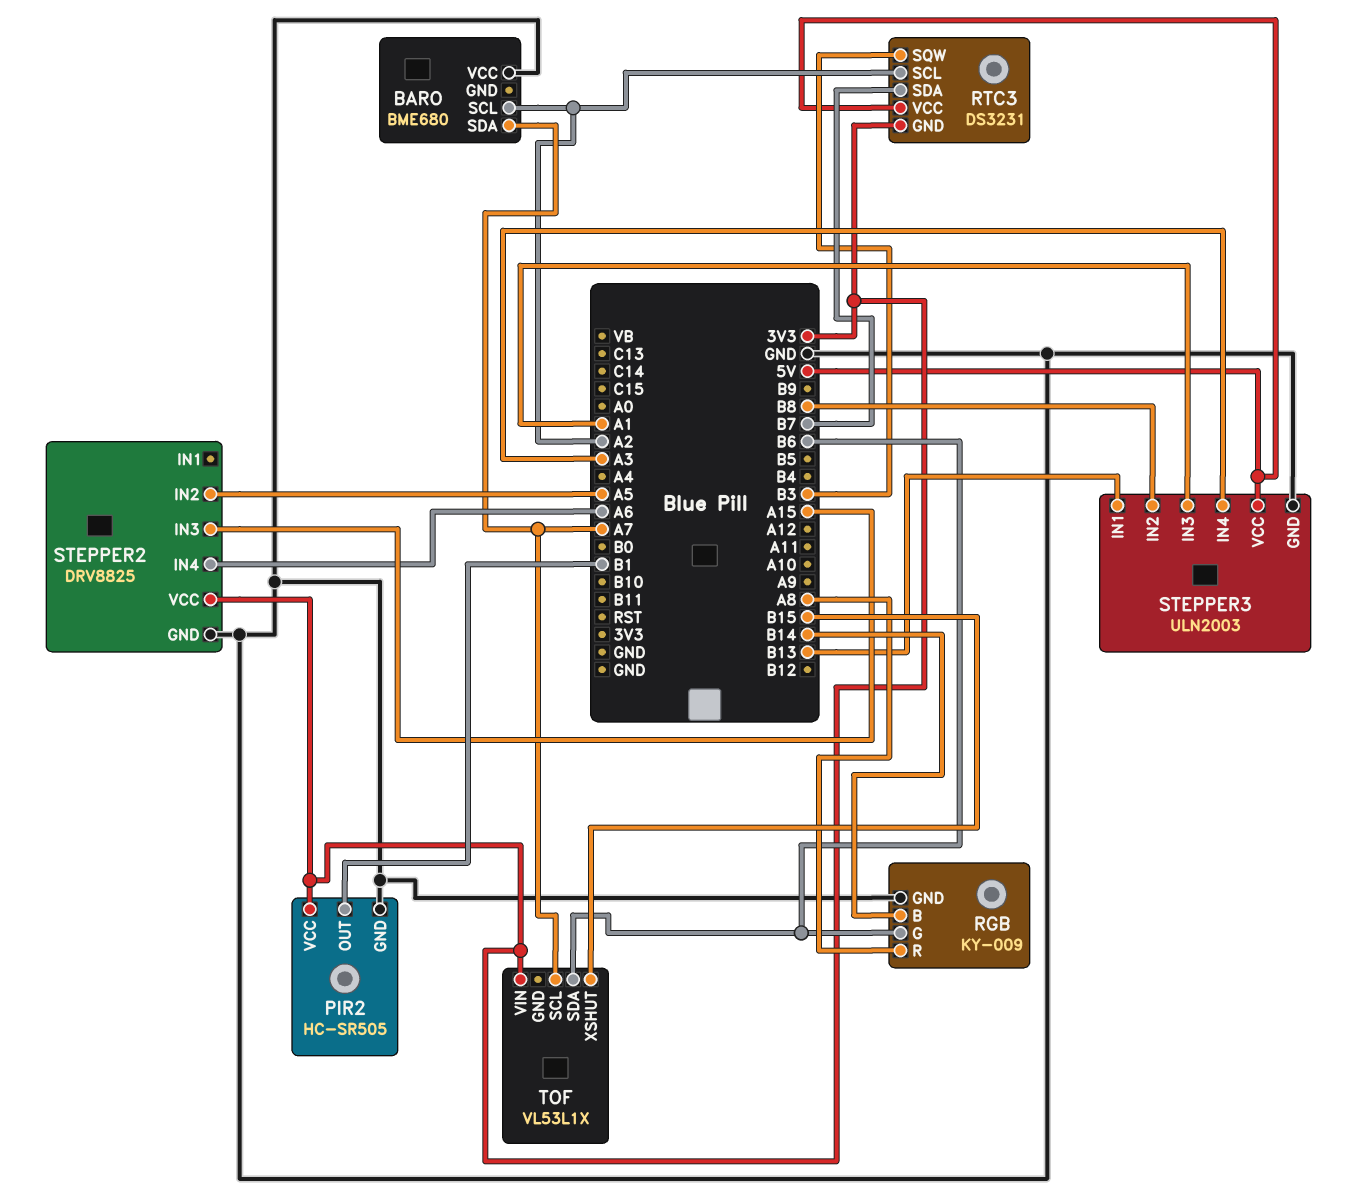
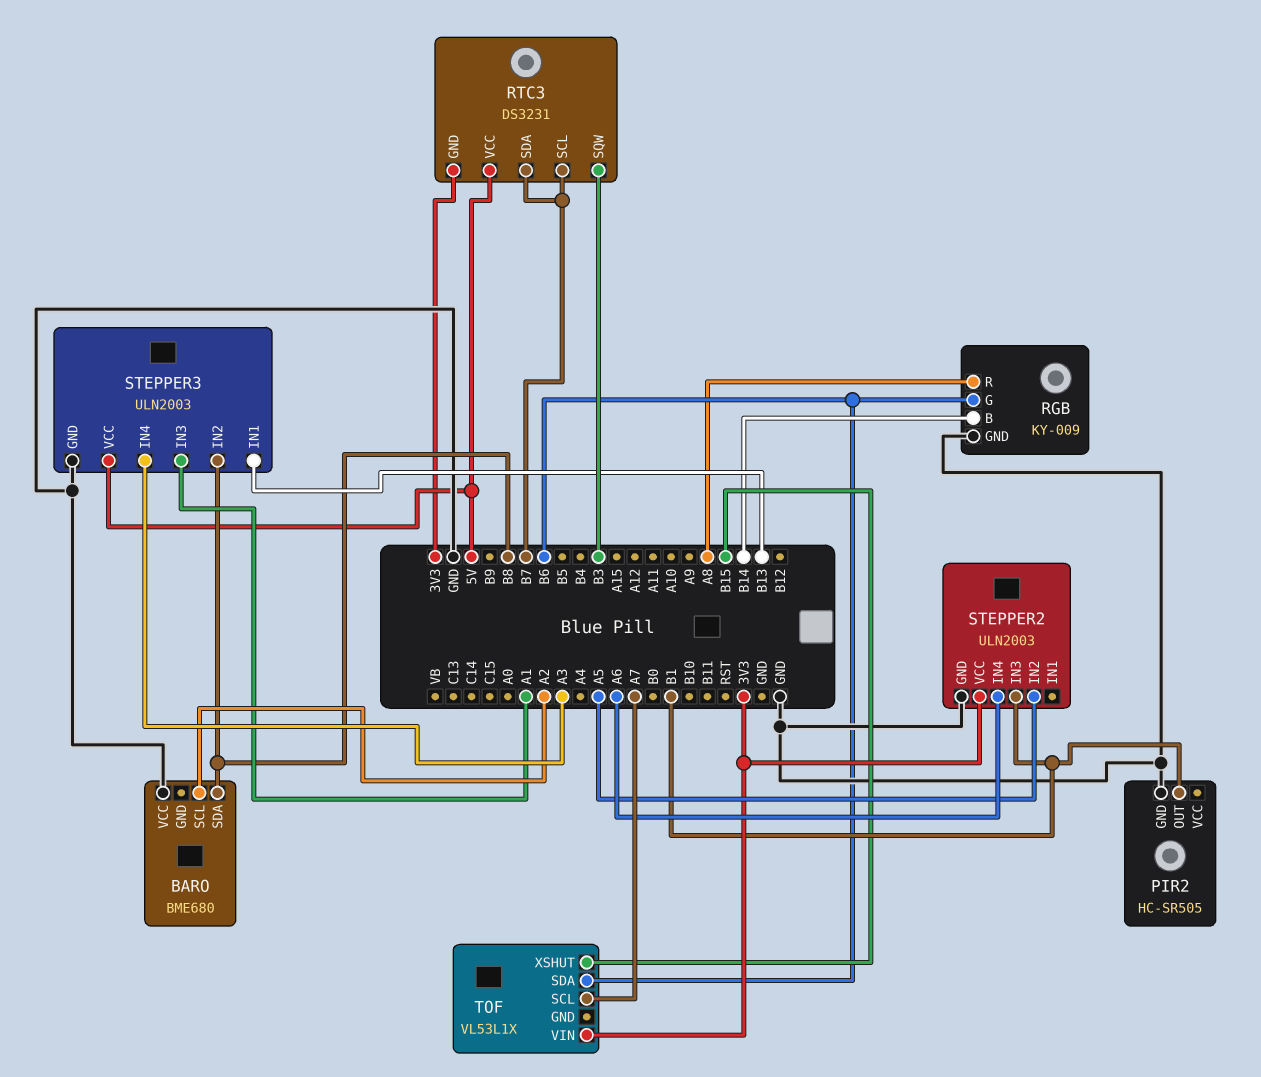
BARO pin SDA: A7 -> B8
PIR2 pin VCC: 3V3 -> none
RTC3 pin SCL: A2 -> B7
STEPPER2: DRV8825 -> ULN2003
STEPPER2 pin IN3: A15 -> B1

